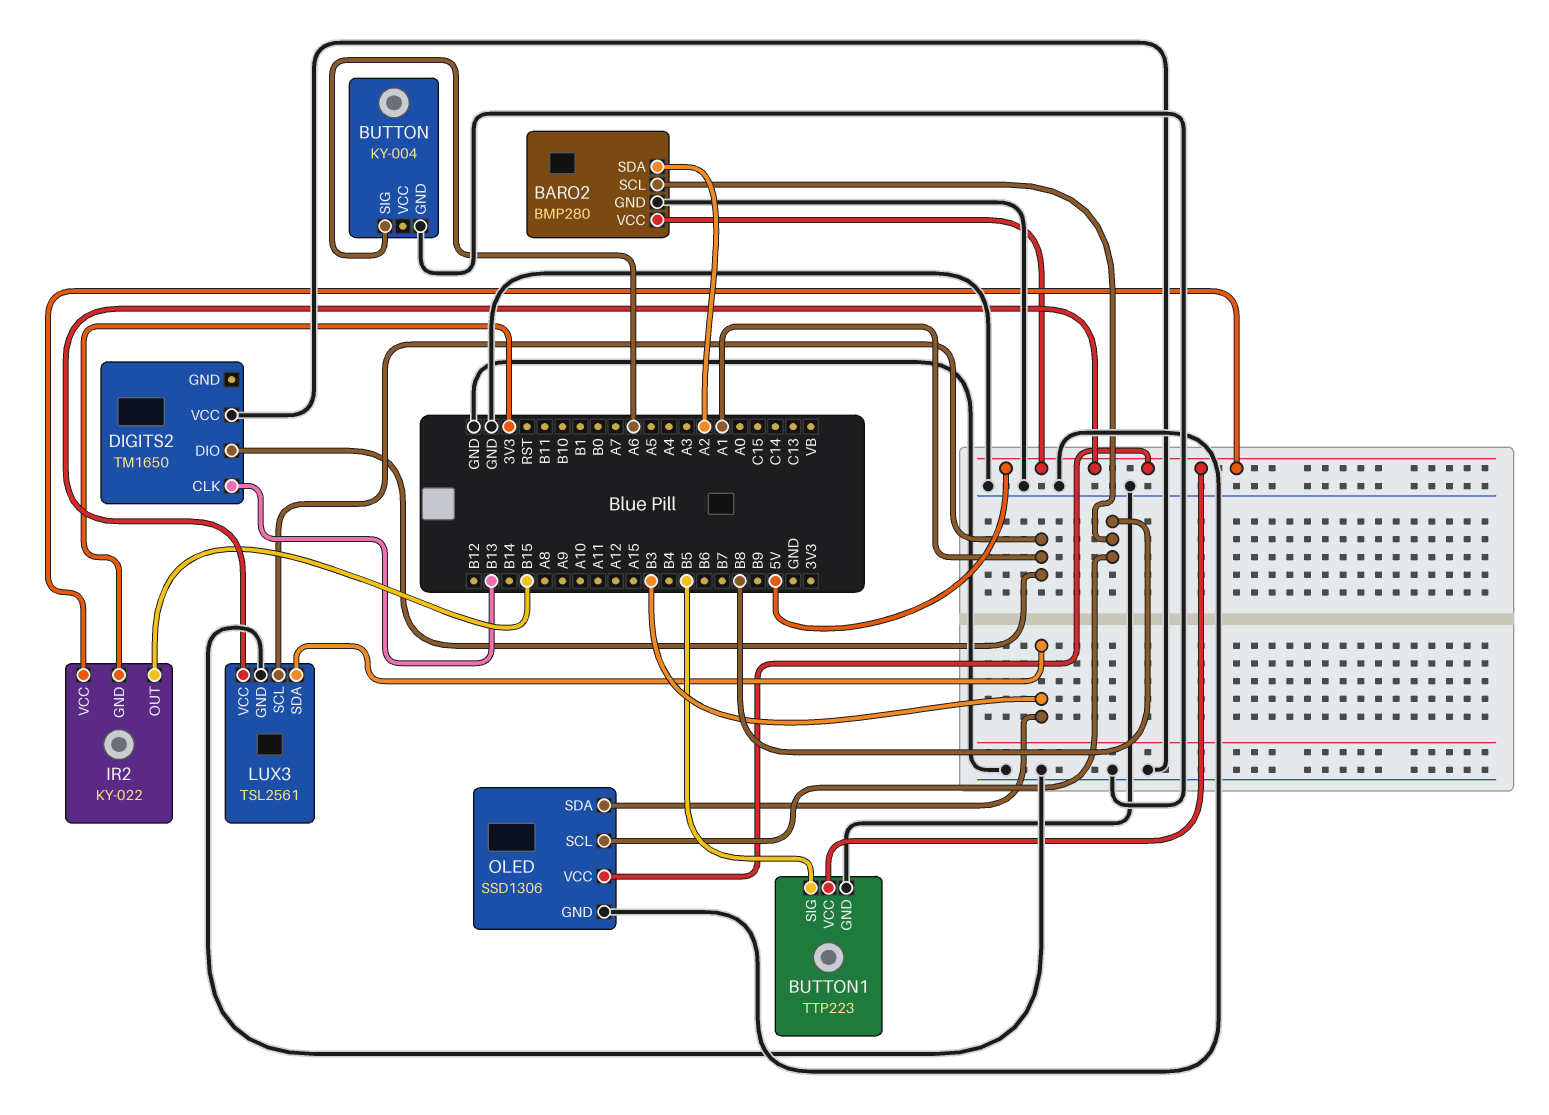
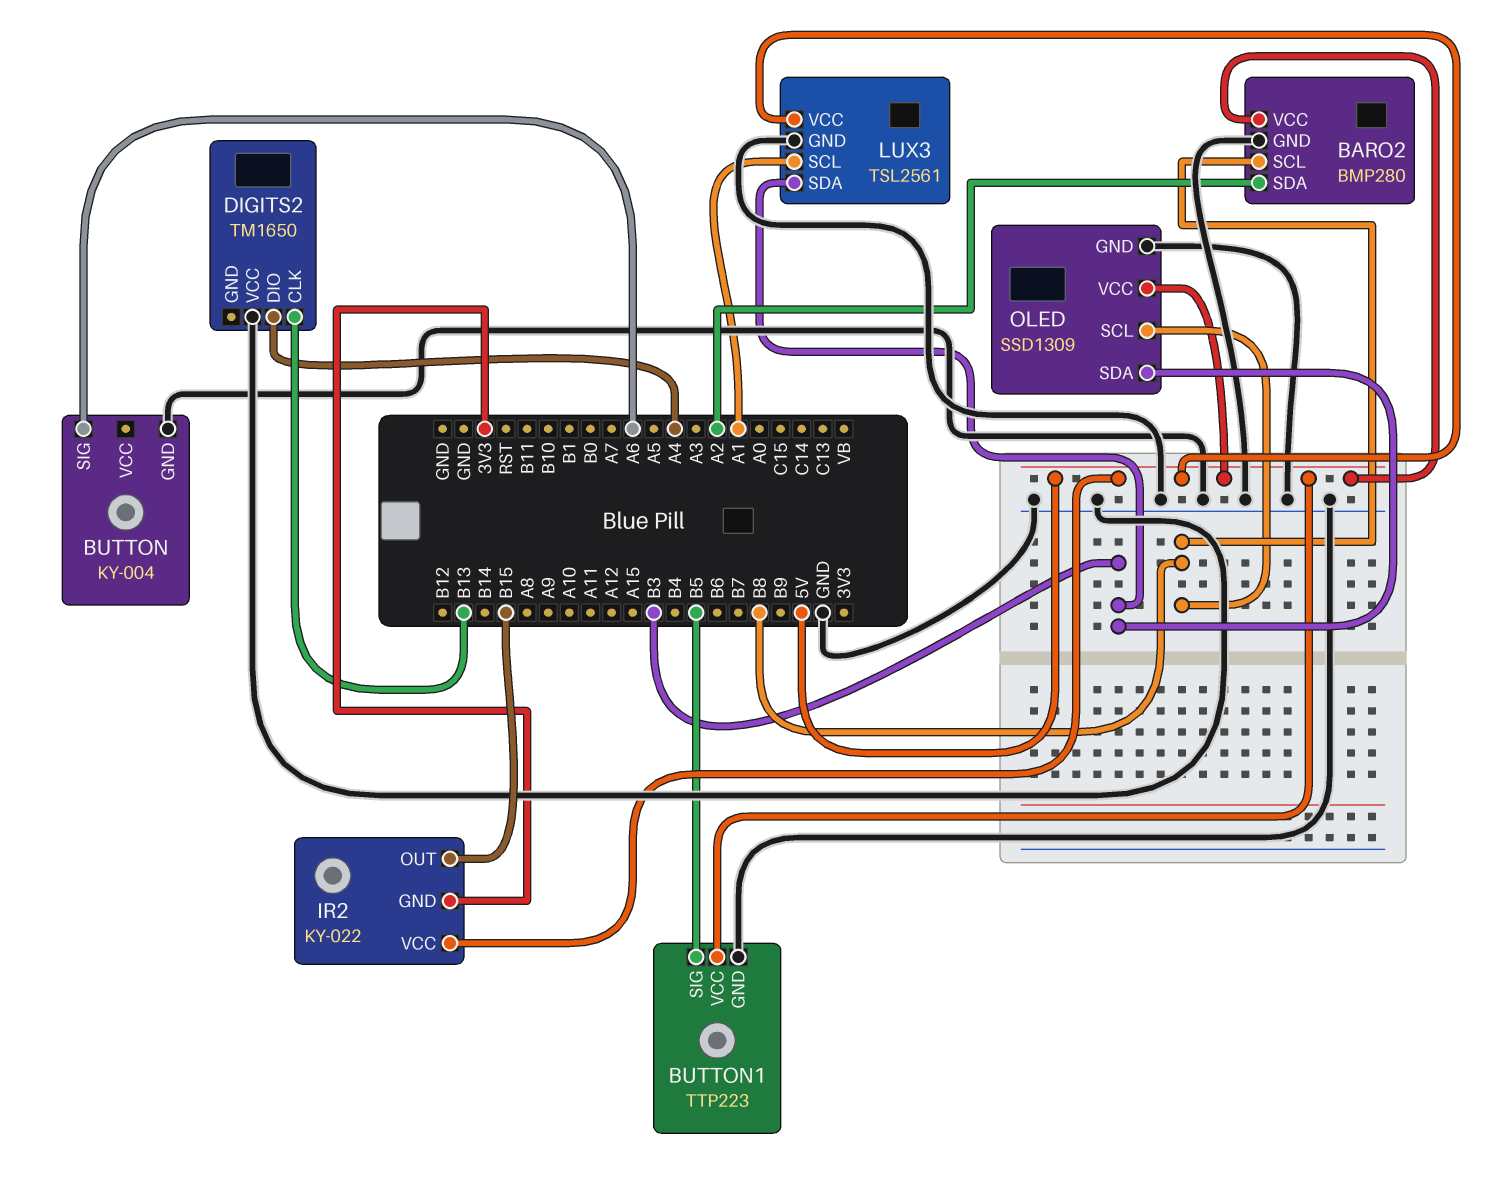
DIGITS2 pin DIO: A1 -> A4
OLED: SSD1306 -> SSD1309

